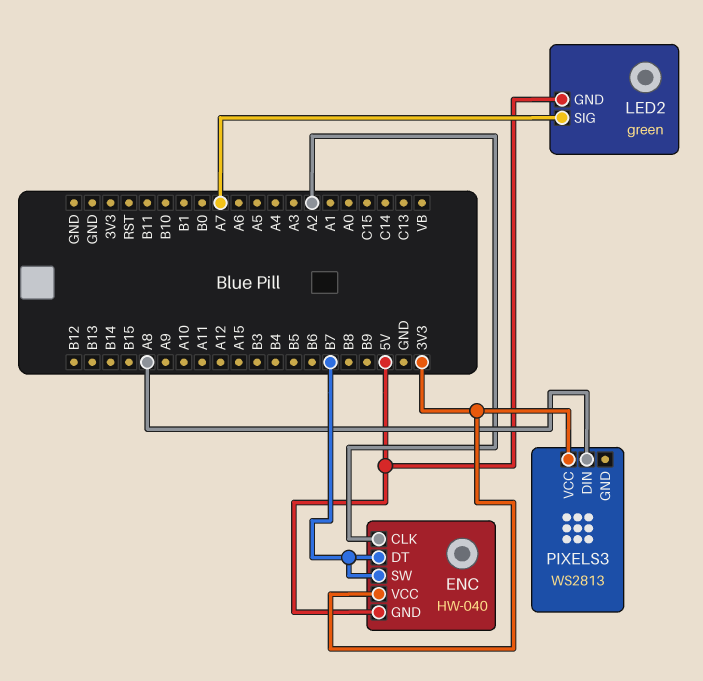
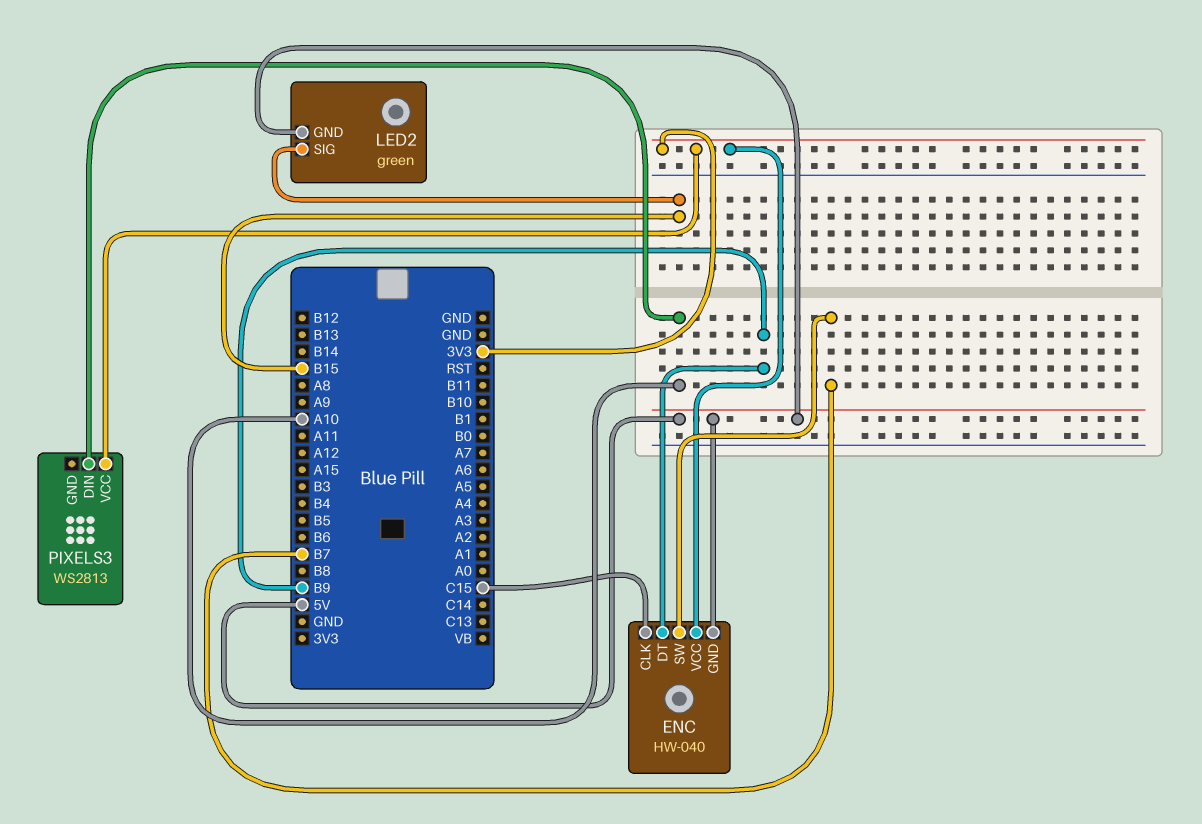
ENC pin CLK: A2 -> C15
ENC pin DT: B7 -> B9
LED2 pin SIG: A7 -> B15
PIXELS3 pin DIN: A8 -> A10

